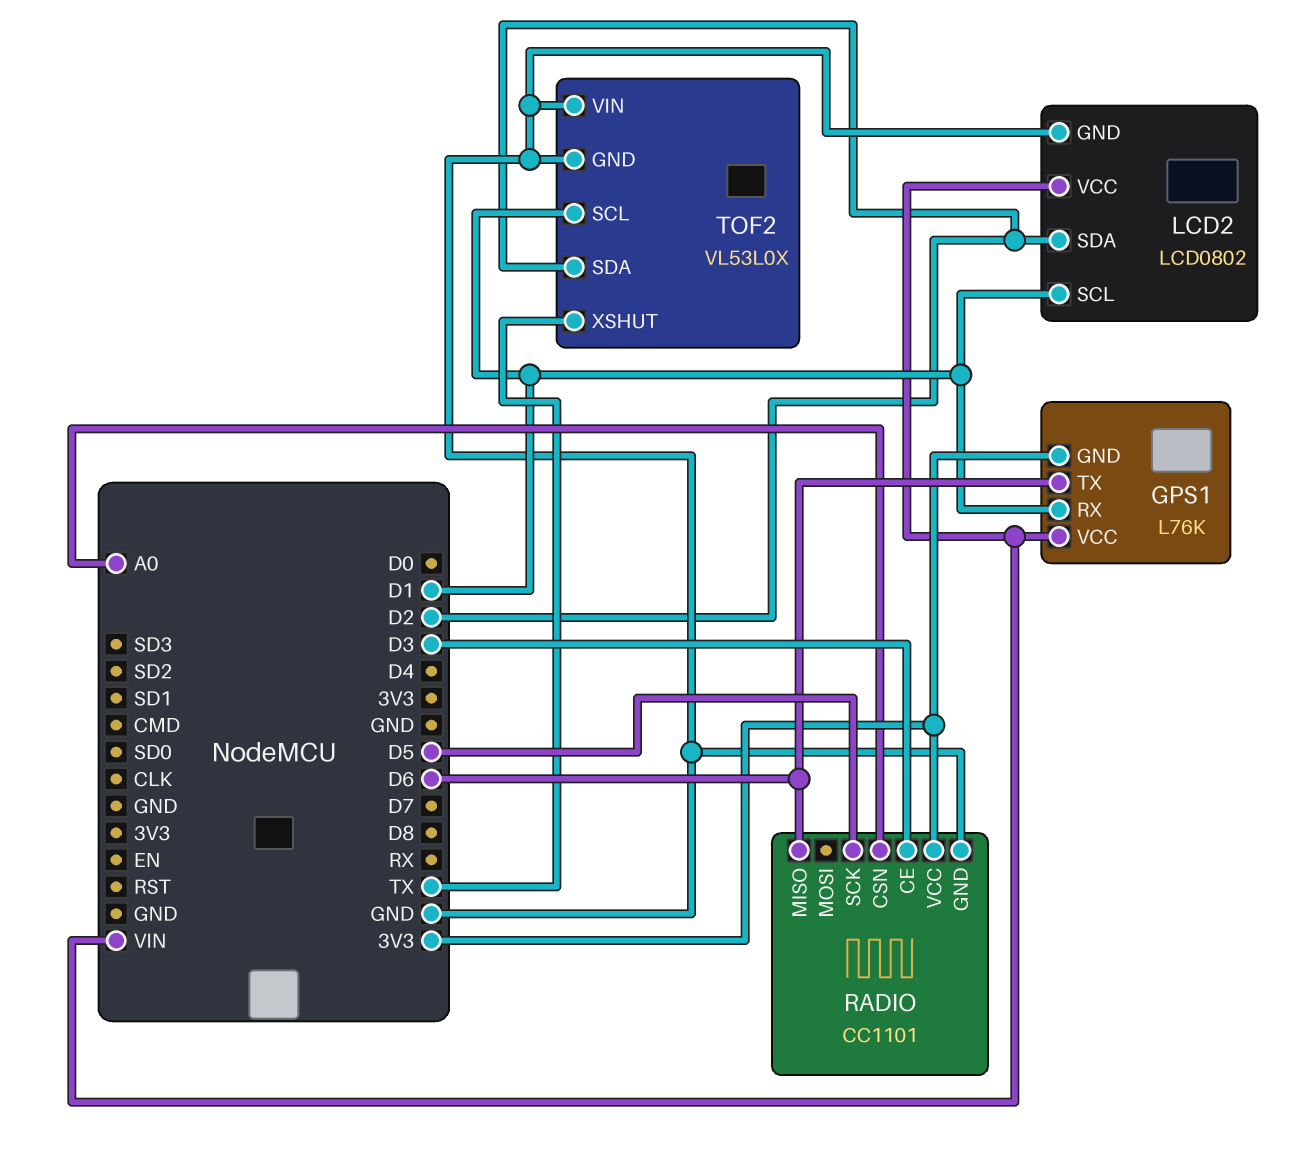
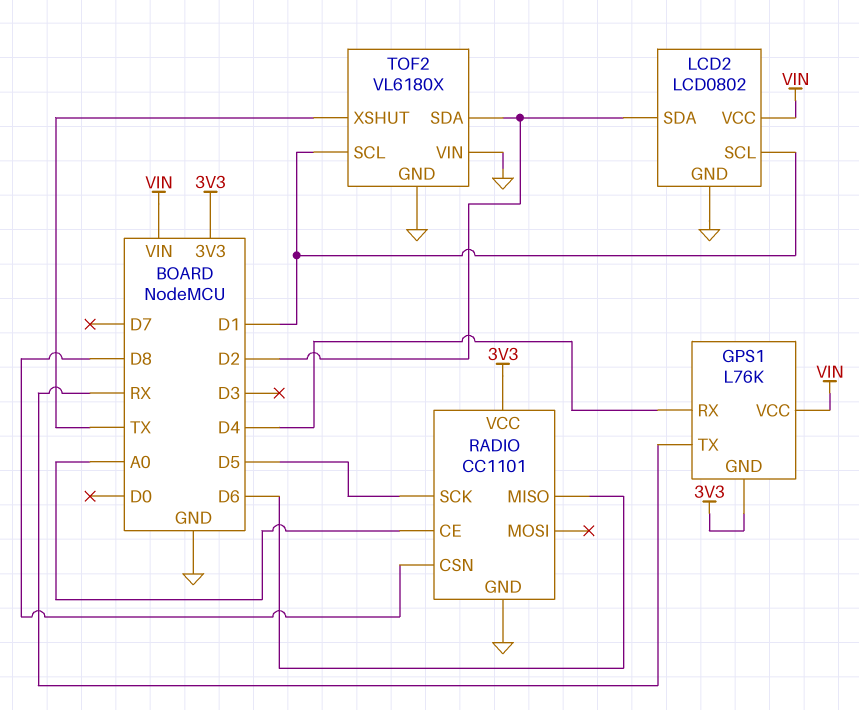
GPS1 pin RX: D1 -> D4
GPS1 pin TX: D6 -> RX
RADIO pin CE: D3 -> A0
RADIO pin CSN: A0 -> D8
TOF2: VL53L0X -> VL6180X

